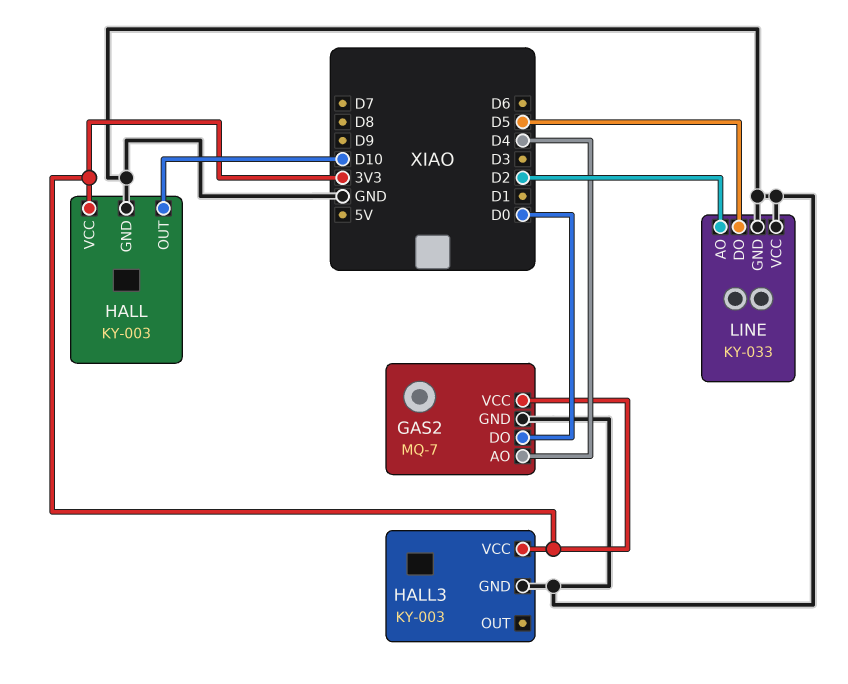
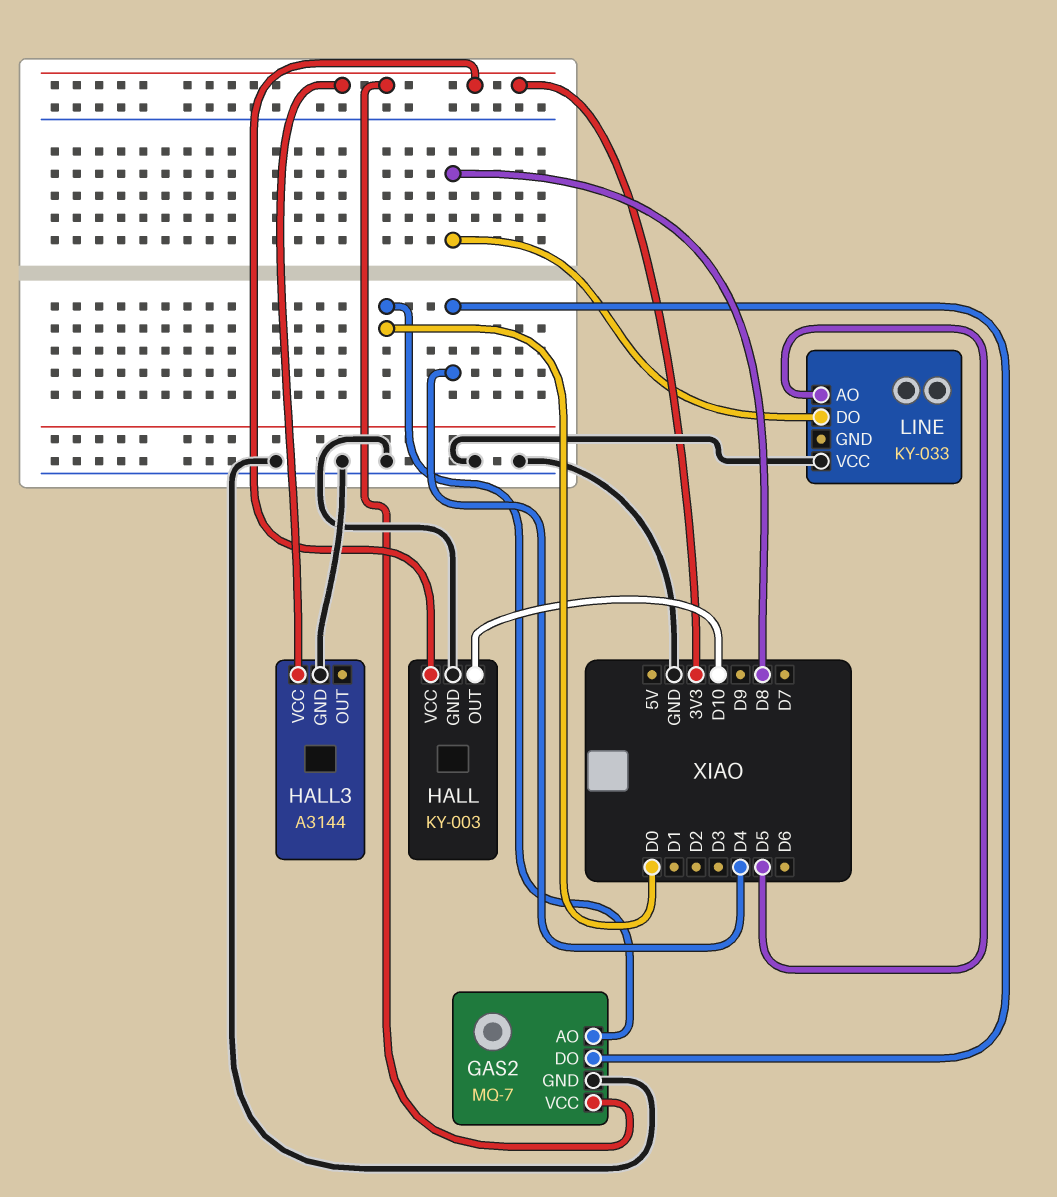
GAS2 pin AO: D4 -> D0
GAS2 pin DO: D0 -> D4
HALL3: KY-003 -> A3144
LINE pin AO: D2 -> D5
LINE pin DO: D5 -> D8
LINE pin GND: GND -> none

